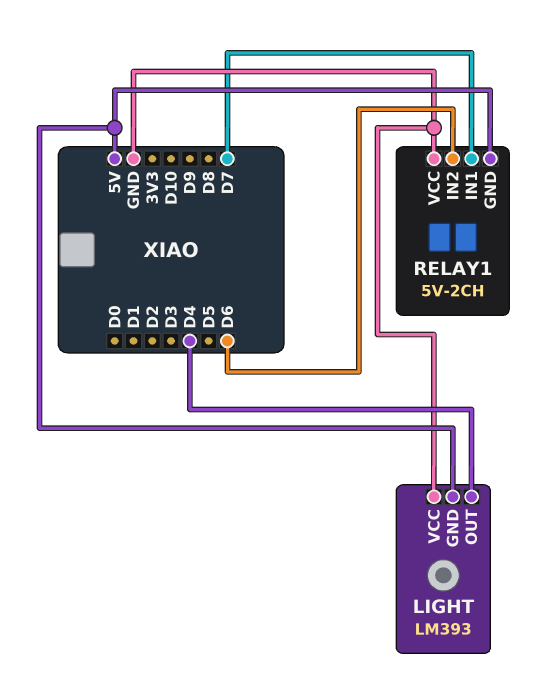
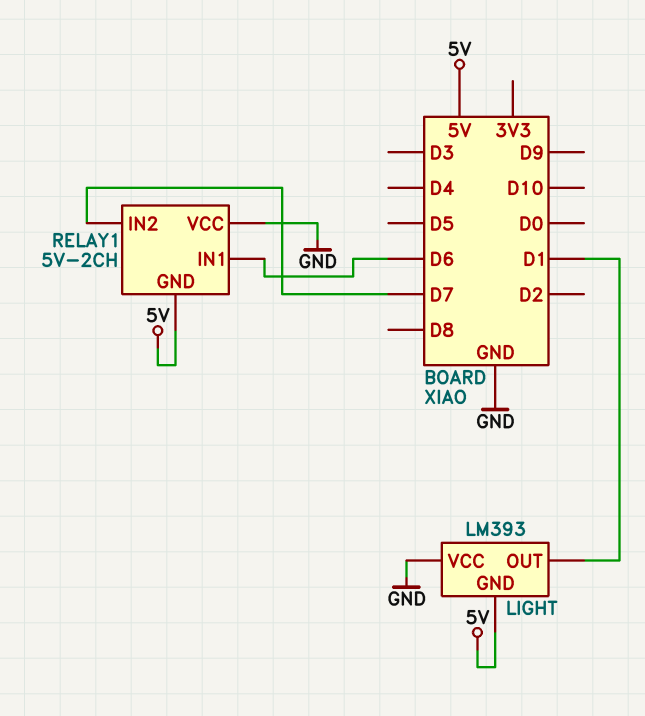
LIGHT pin OUT: D4 -> D1
RELAY1 pin IN1: D7 -> D6
RELAY1 pin IN2: D6 -> D7

